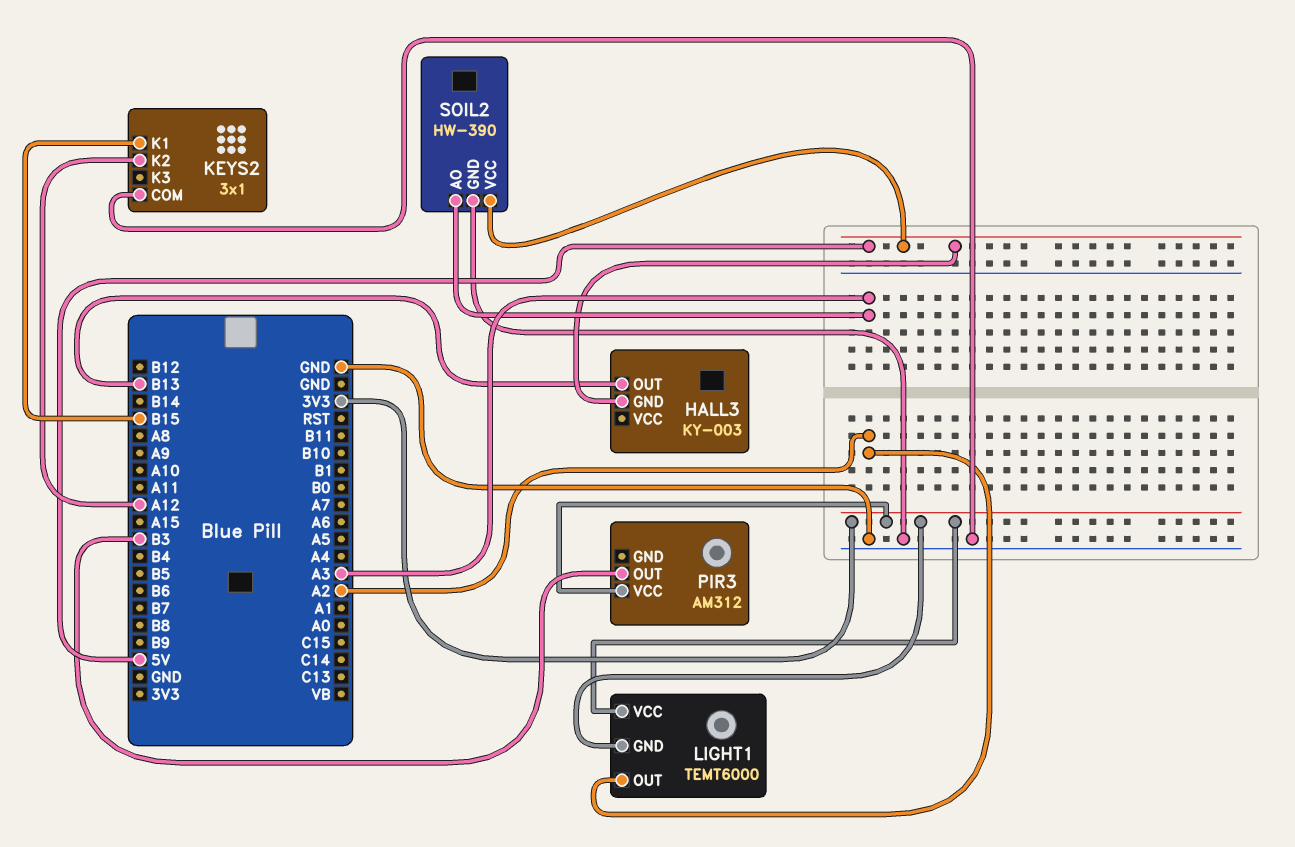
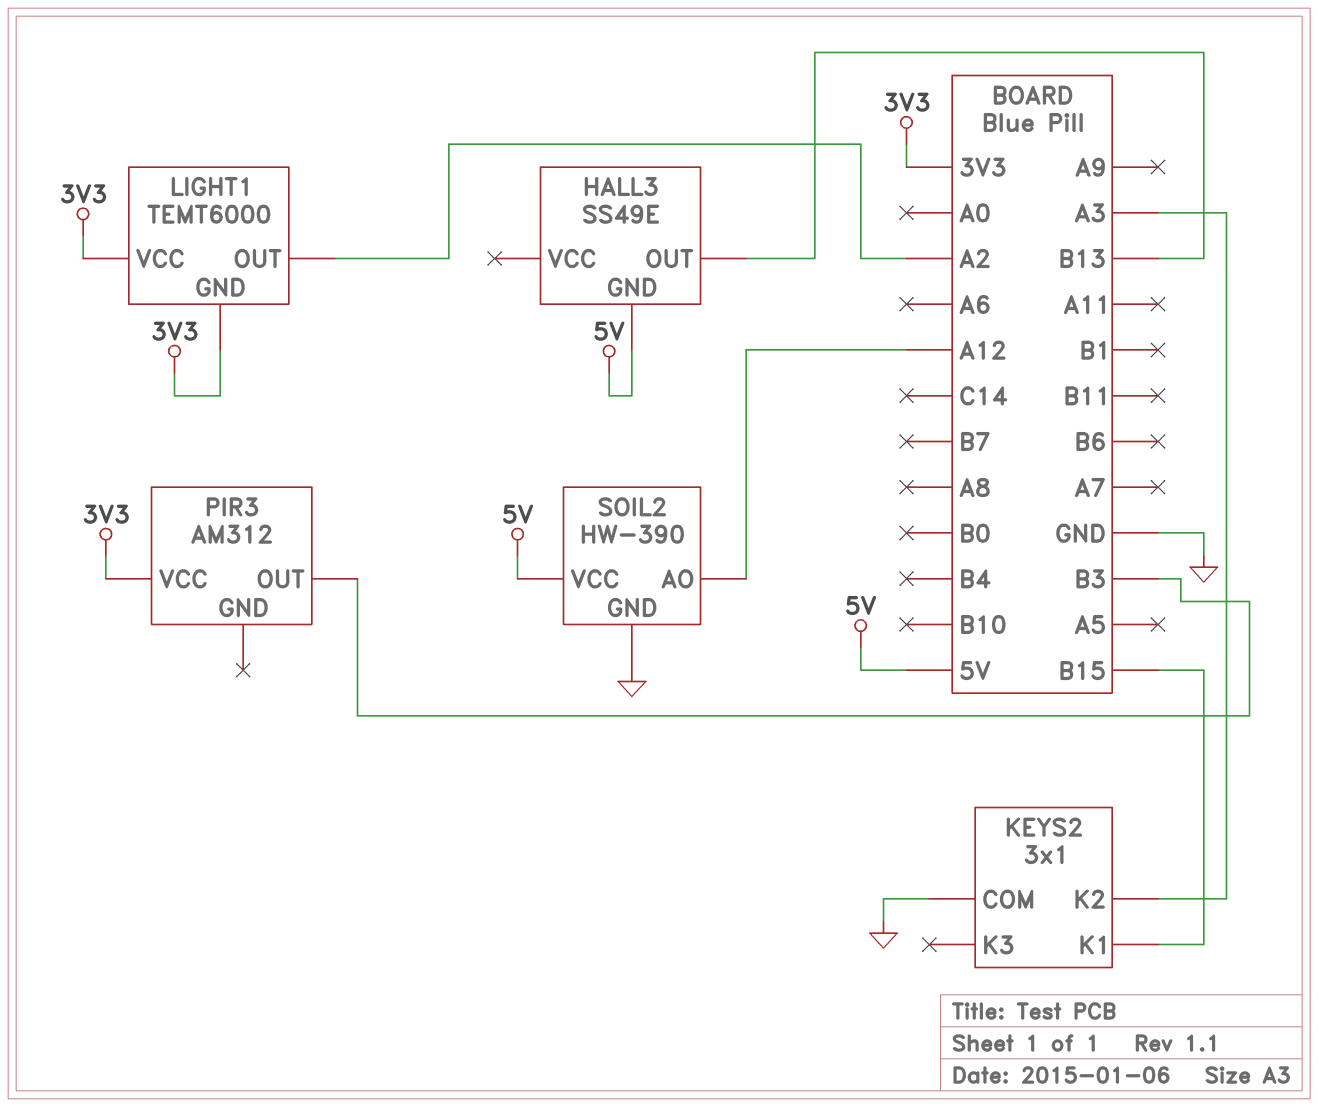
HALL3: KY-003 -> SS49E
KEYS2 pin K2: A12 -> A3
SOIL2 pin AO: A3 -> A12

